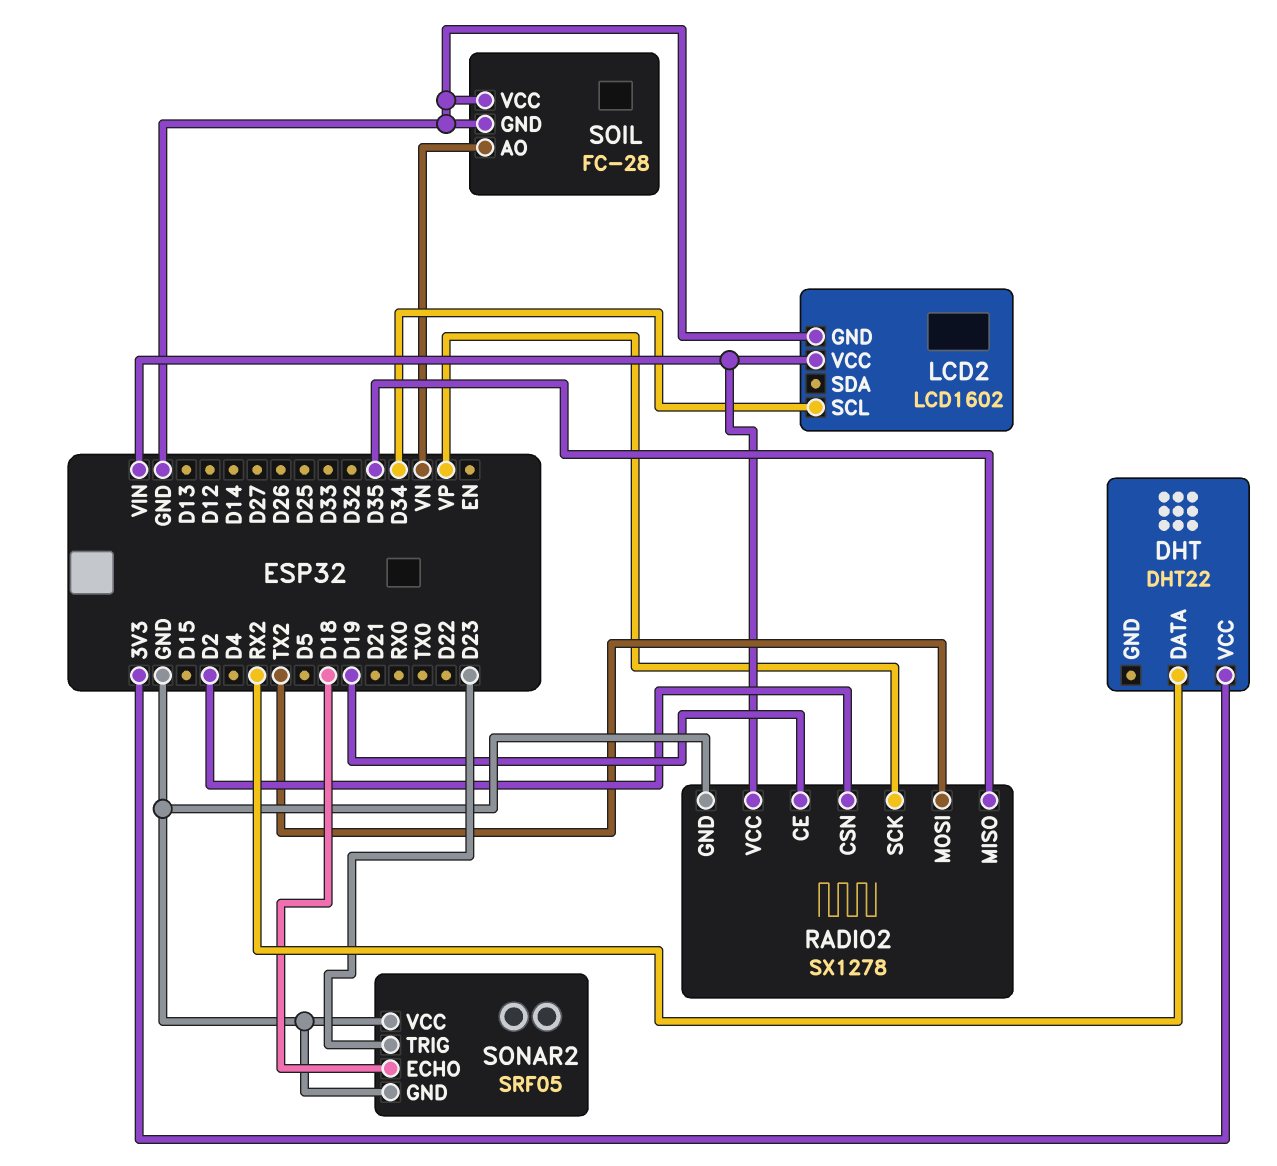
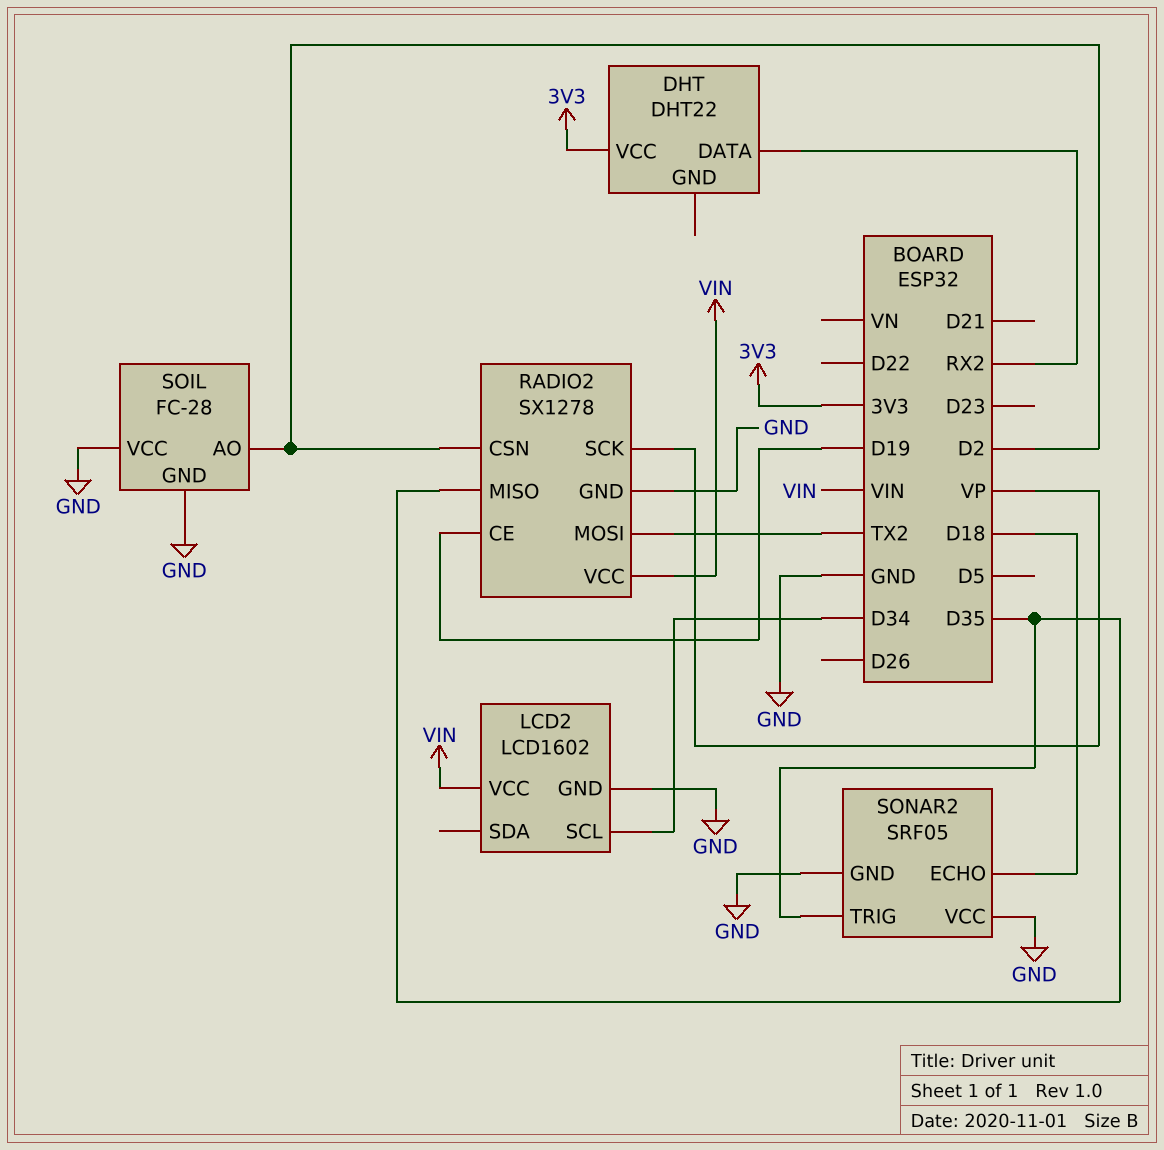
SOIL pin AO: VN -> D2
SONAR2 pin TRIG: D23 -> D35

